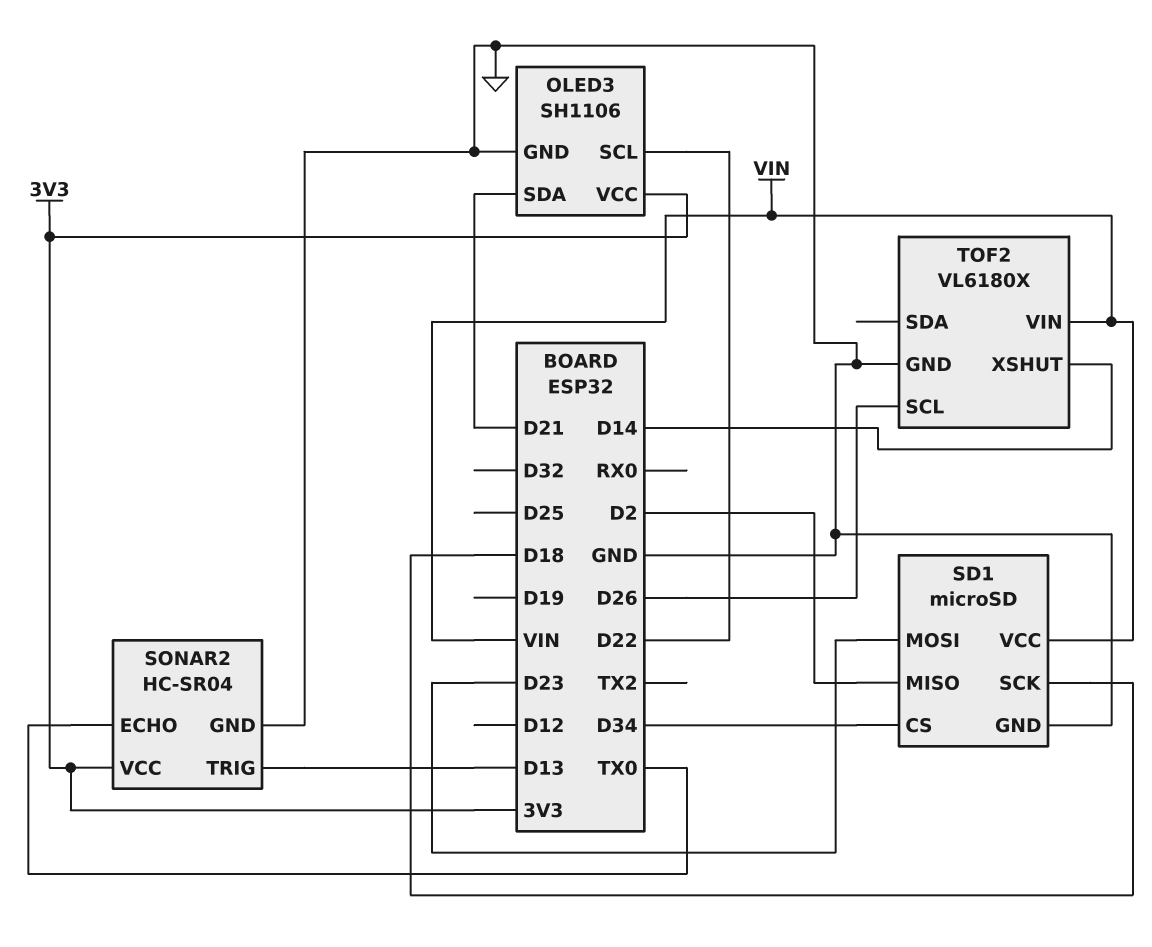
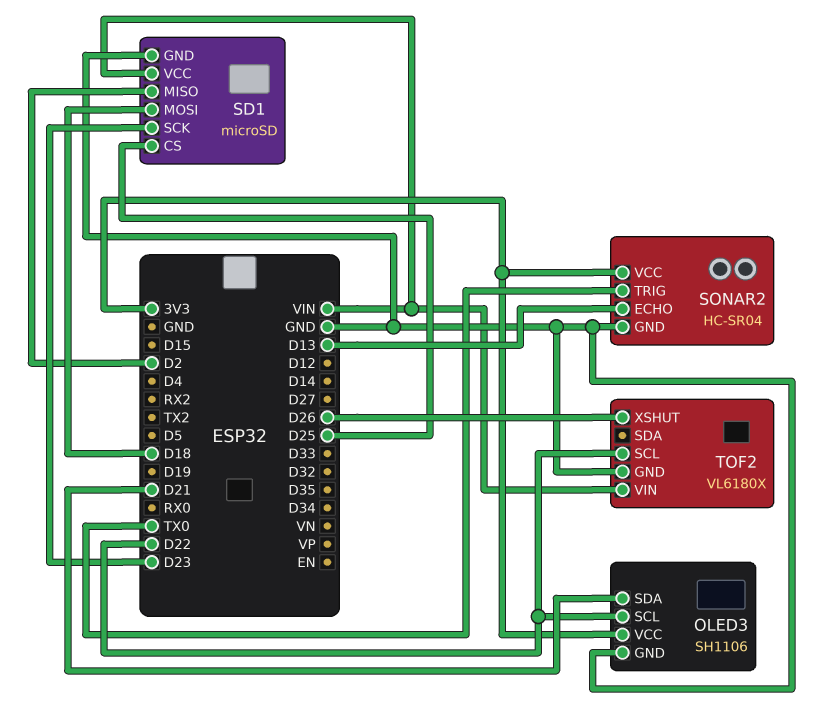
SD1 pin CS: D34 -> D25
SD1 pin MOSI: D23 -> D18
SD1 pin SCK: D18 -> D23
SONAR2 pin ECHO: TX0 -> D13
SONAR2 pin TRIG: D13 -> TX0
TOF2 pin SCL: D26 -> D22
TOF2 pin XSHUT: D14 -> D26

